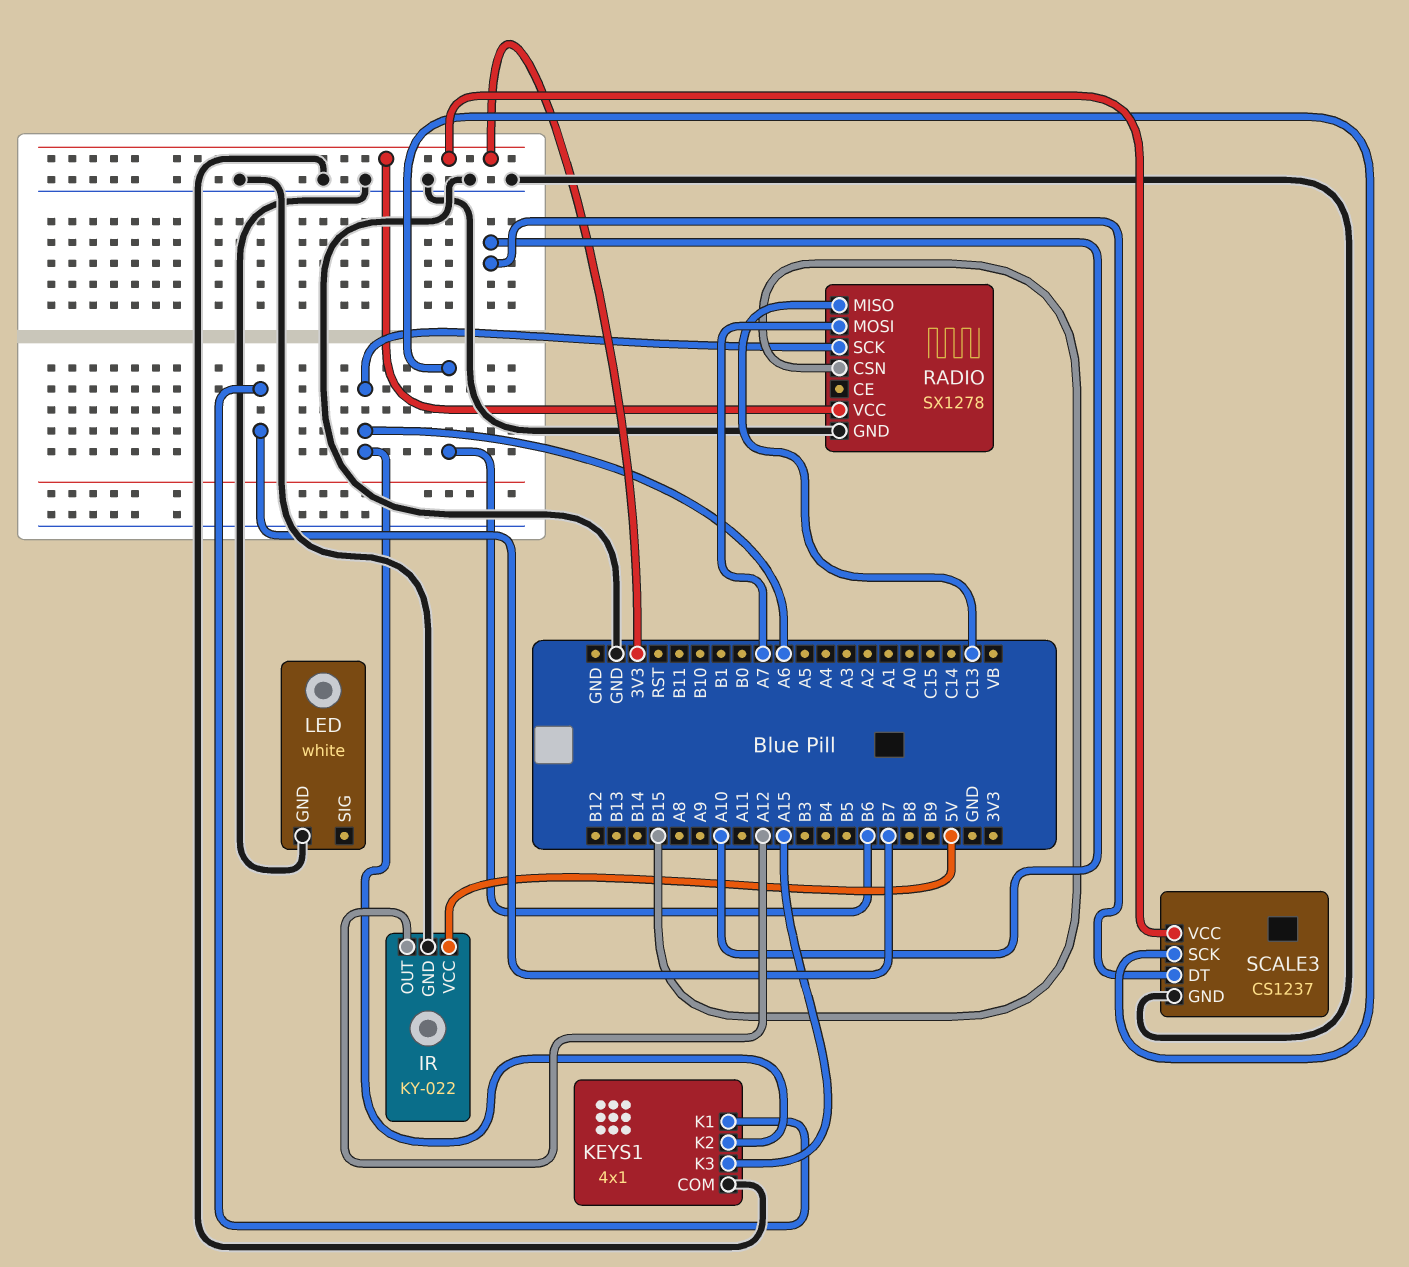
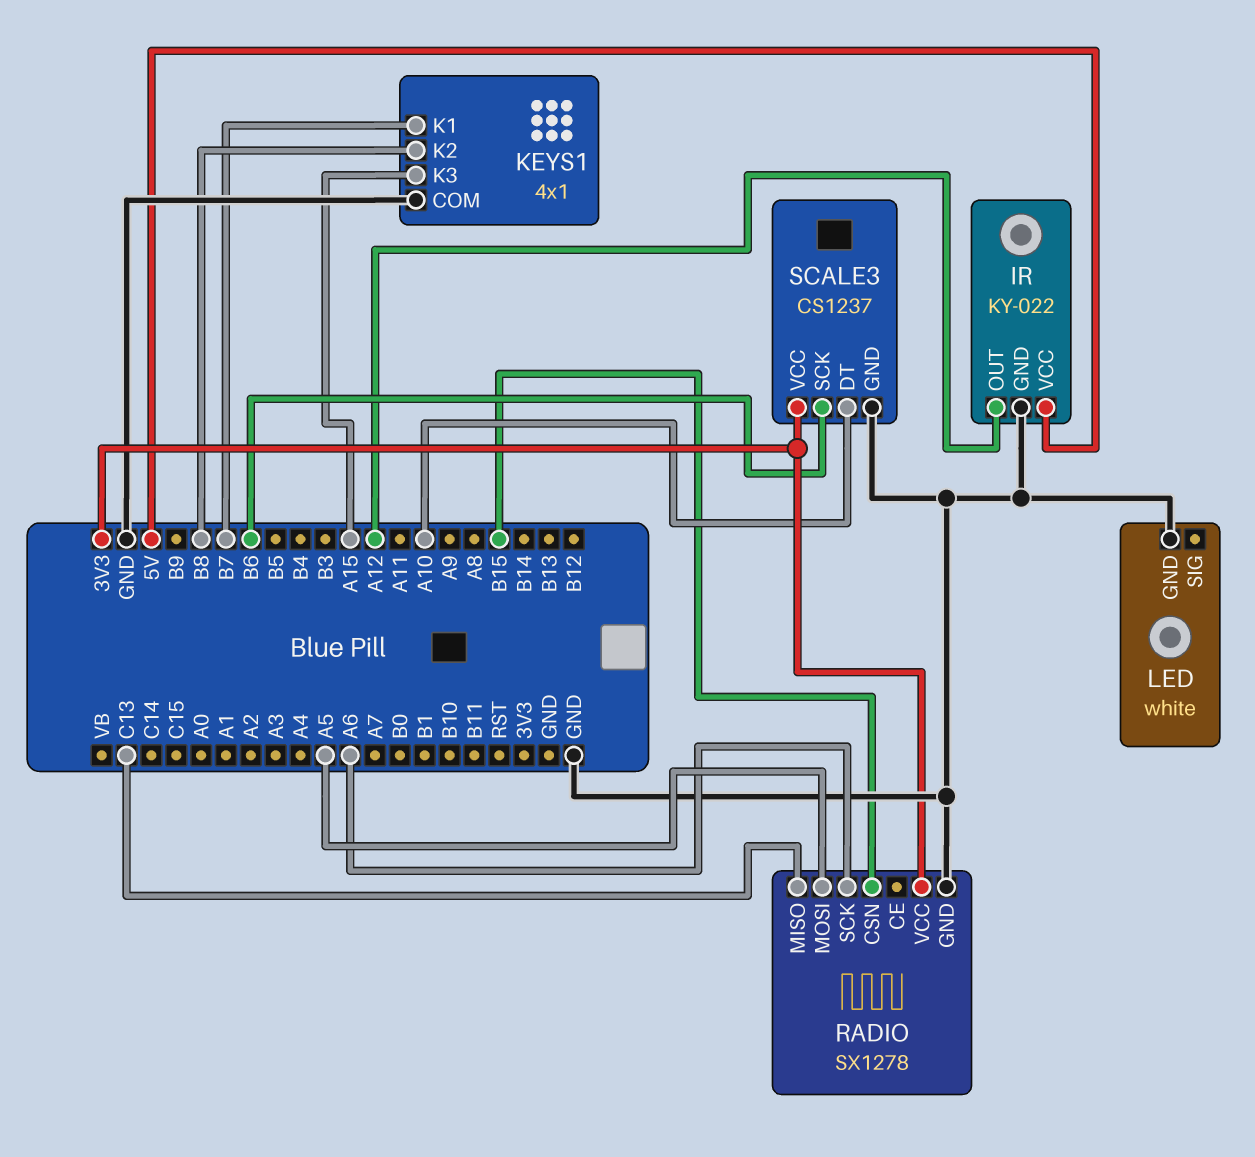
KEYS1 pin K2: A6 -> B8
RADIO pin MOSI: A7 -> A5

